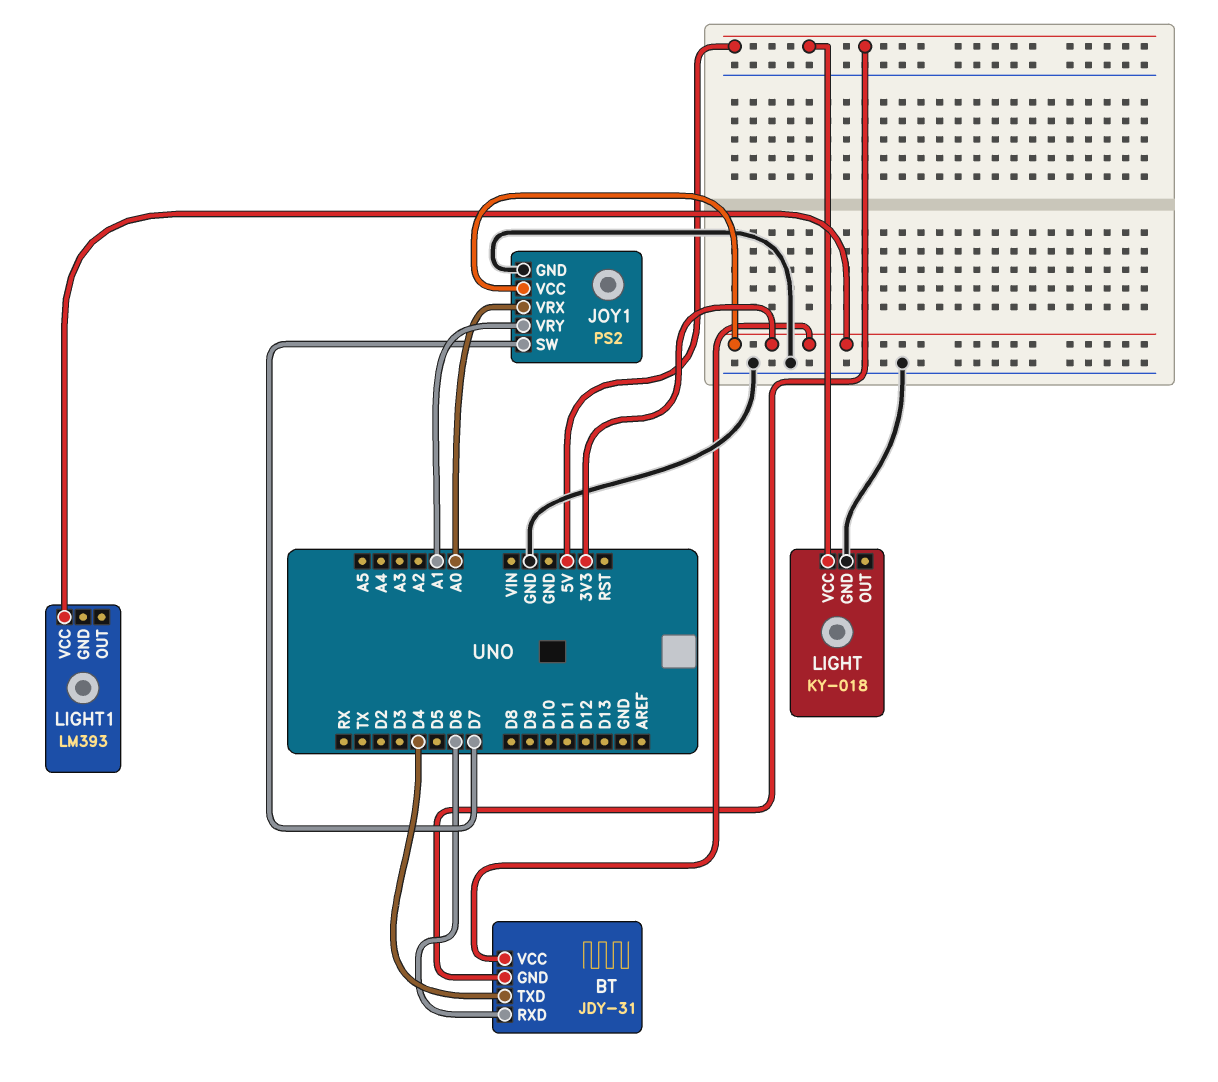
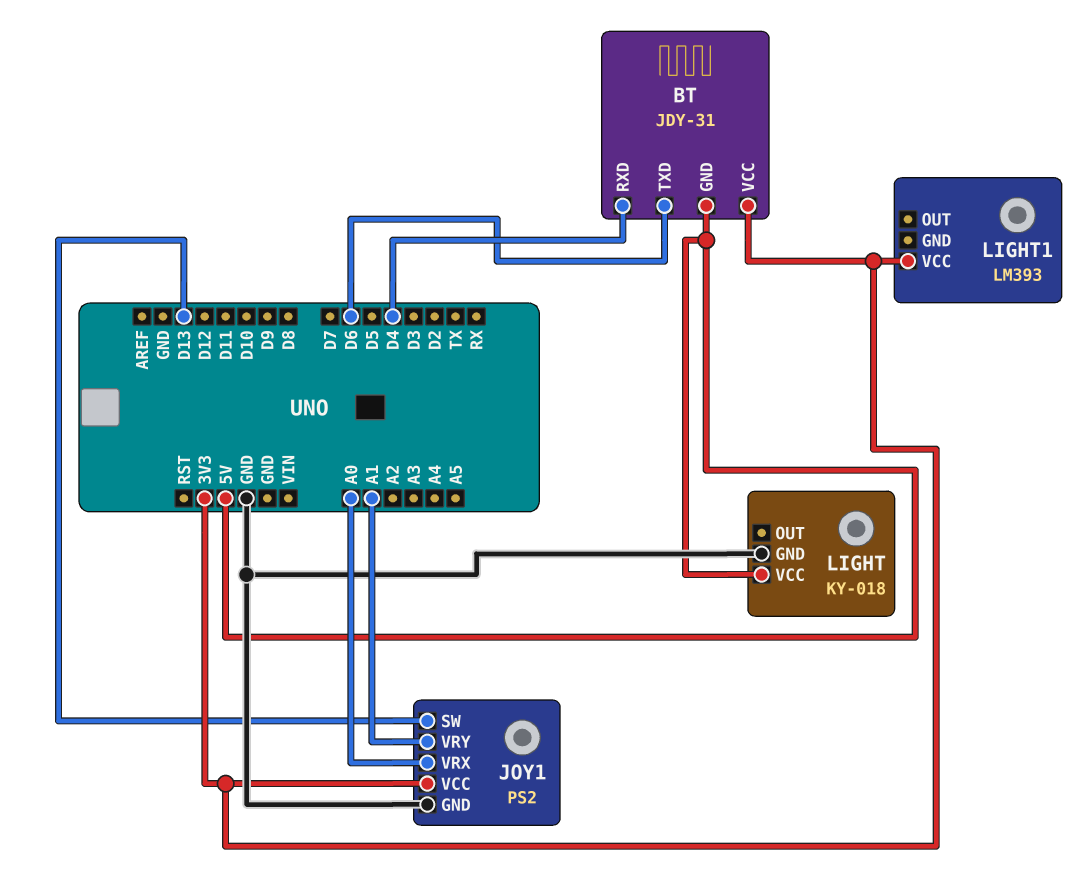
BT pin RXD: D6 -> D4
BT pin TXD: D4 -> D6
JOY1 pin SW: D7 -> D13

